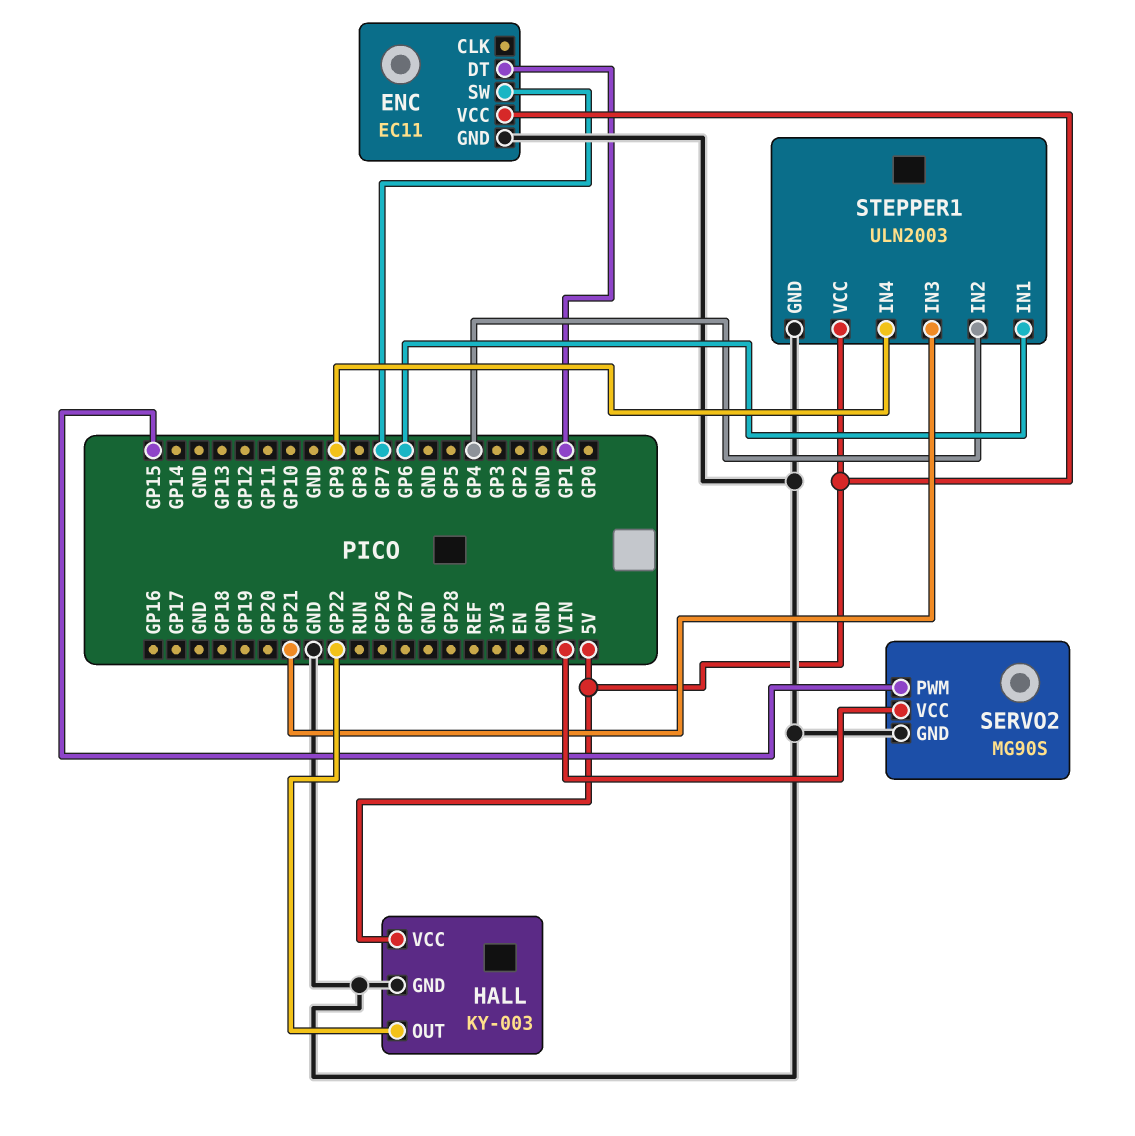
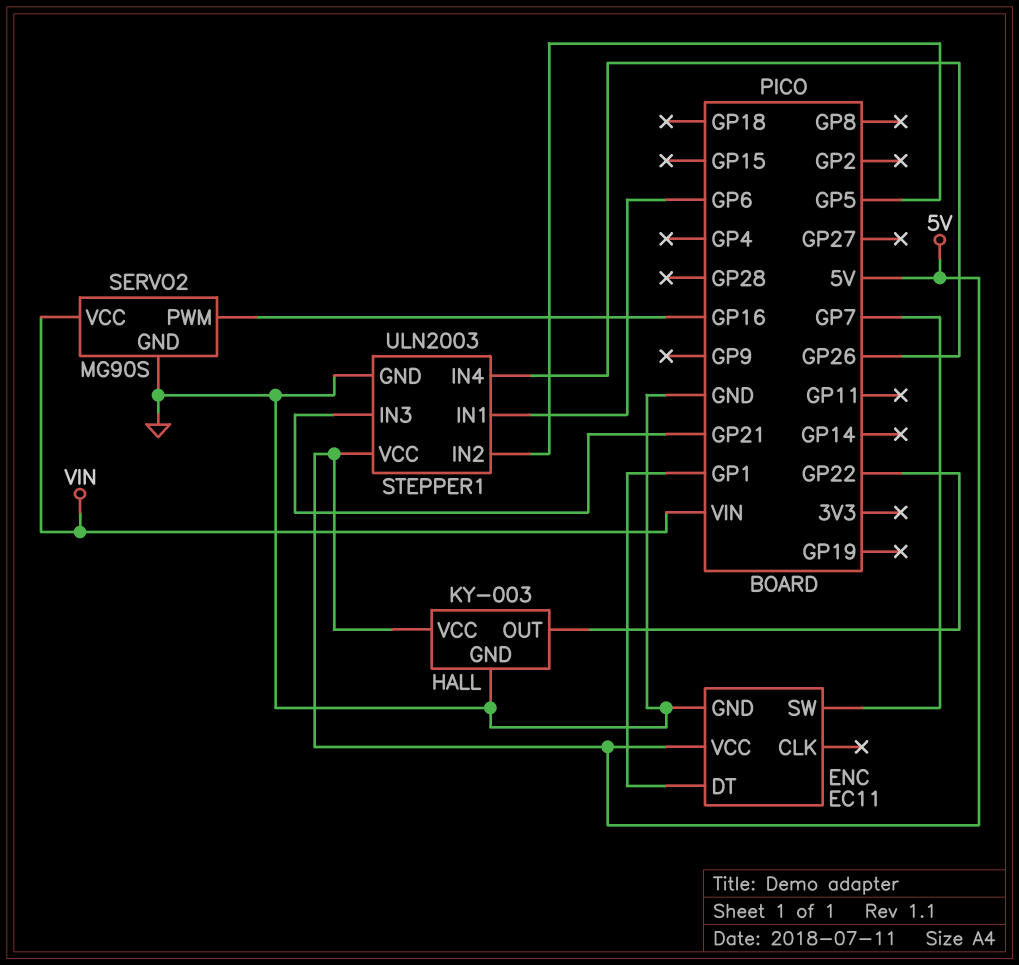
SERVO2 pin PWM: GP15 -> GP16
STEPPER1 pin IN2: GP4 -> GP5
STEPPER1 pin IN4: GP9 -> GP26

